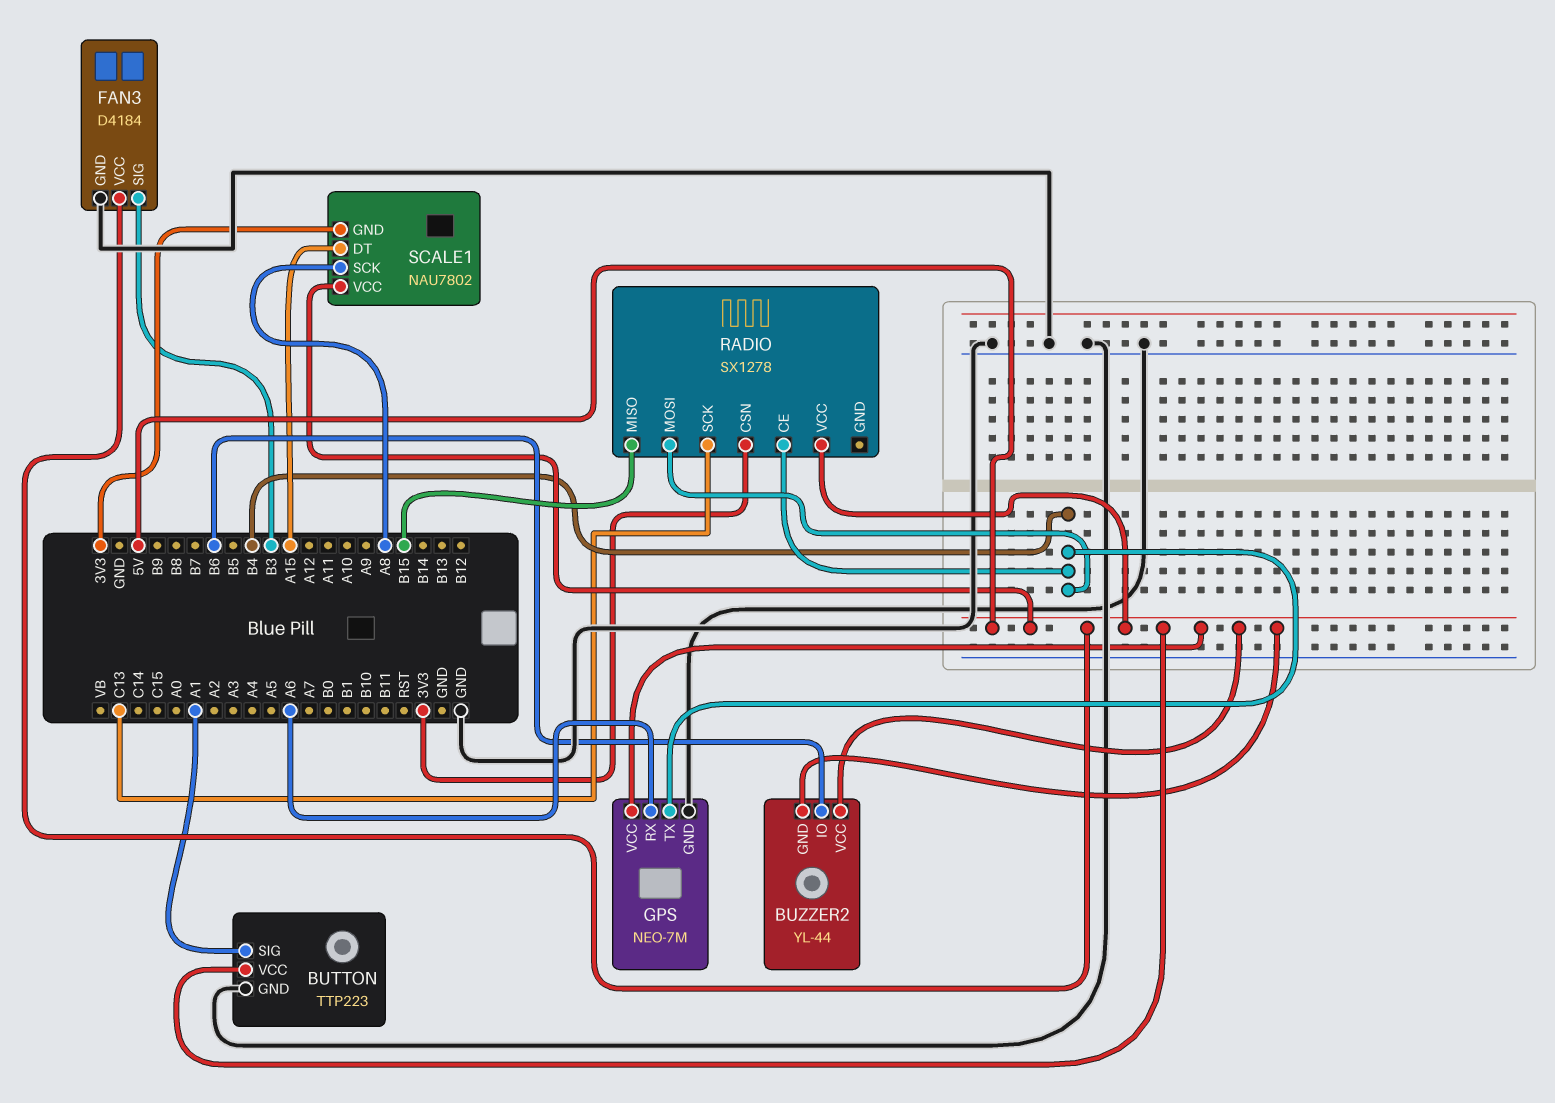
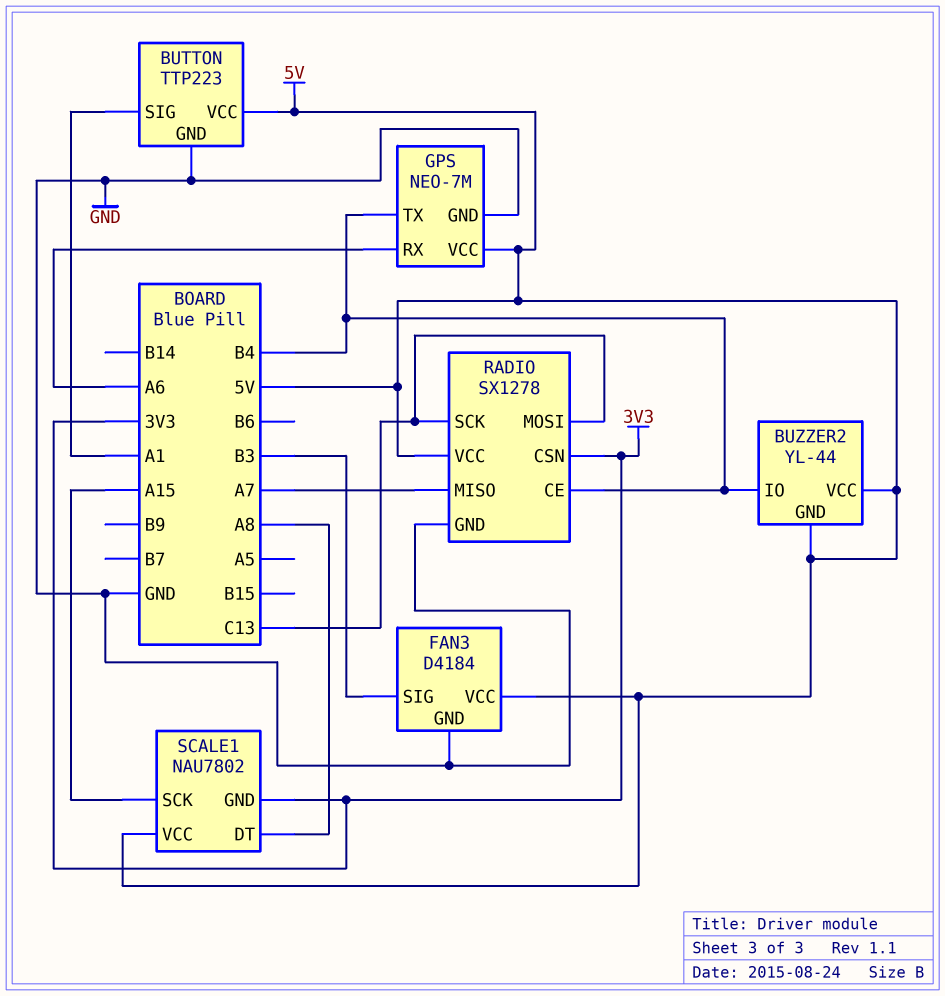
BUZZER2 pin IO: B6 -> B4
RADIO pin GND: none -> GND
RADIO pin MISO: B15 -> A7
RADIO pin MOSI: B4 -> C13
SCALE1 pin DT: A15 -> A8
SCALE1 pin SCK: A8 -> A15

